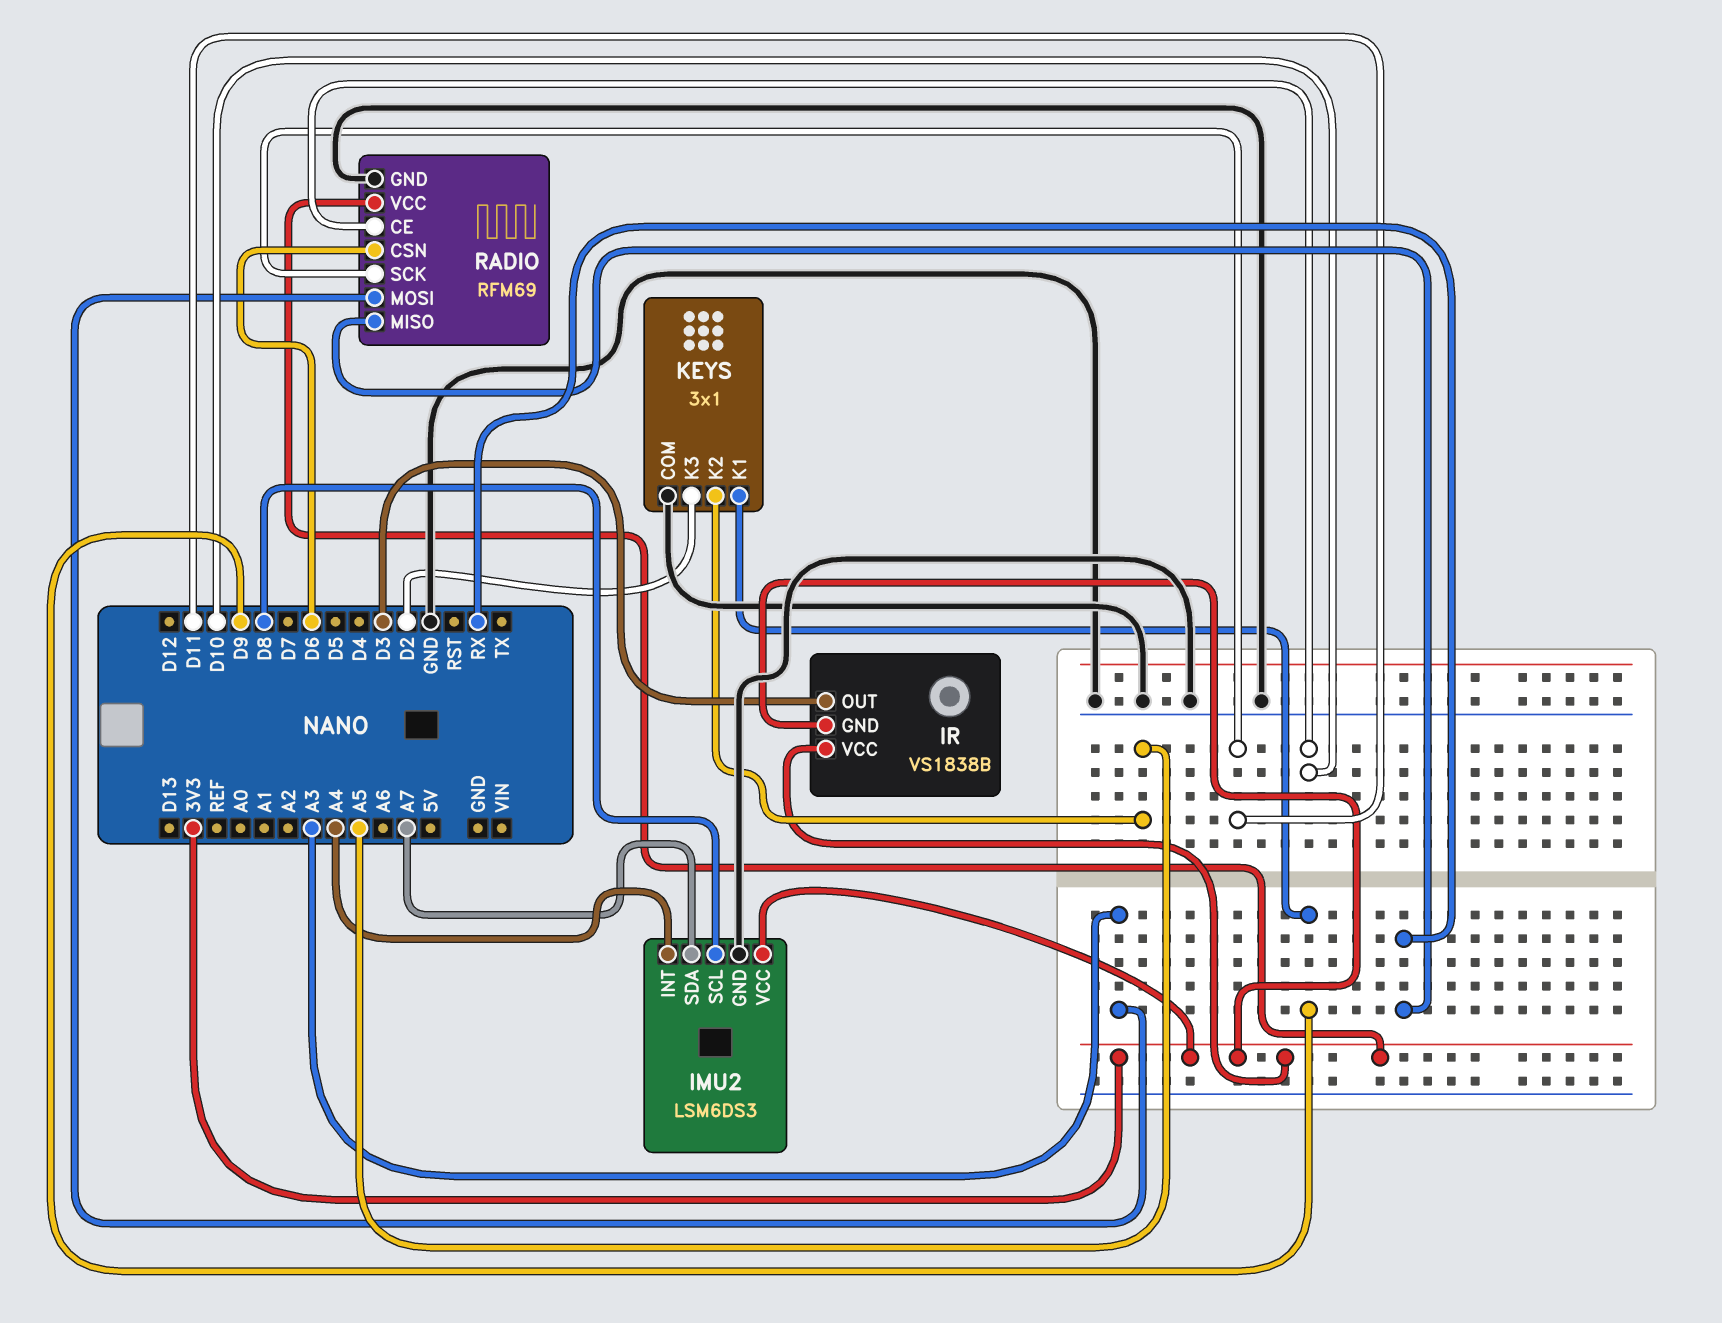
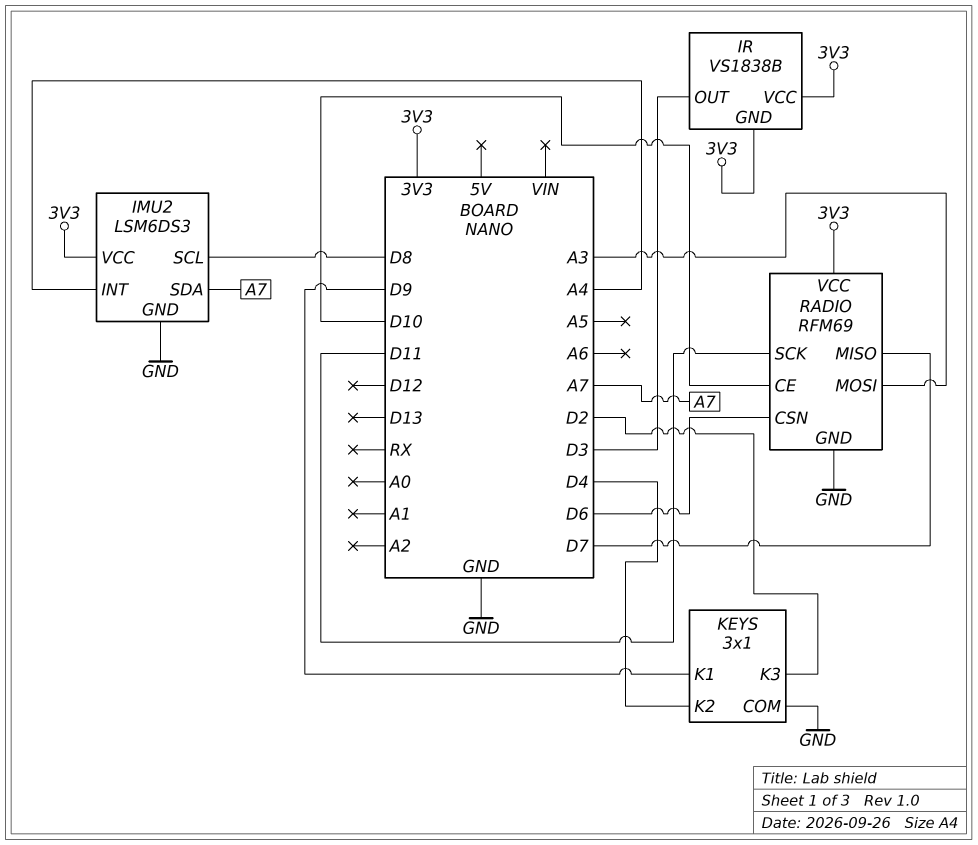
KEYS pin K2: A5 -> D4
RADIO pin MISO: RX -> D7

